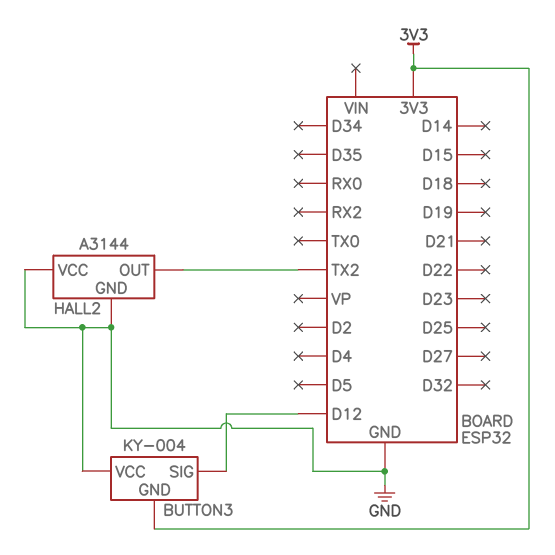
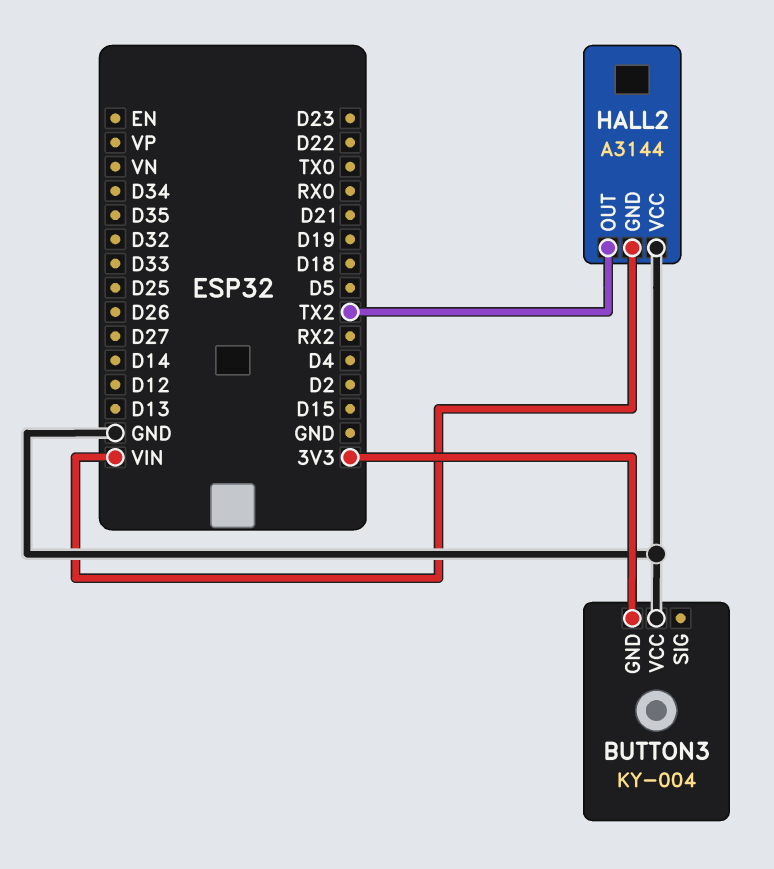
BUTTON3 pin SIG: D12 -> none
HALL2 pin GND: GND -> VIN

